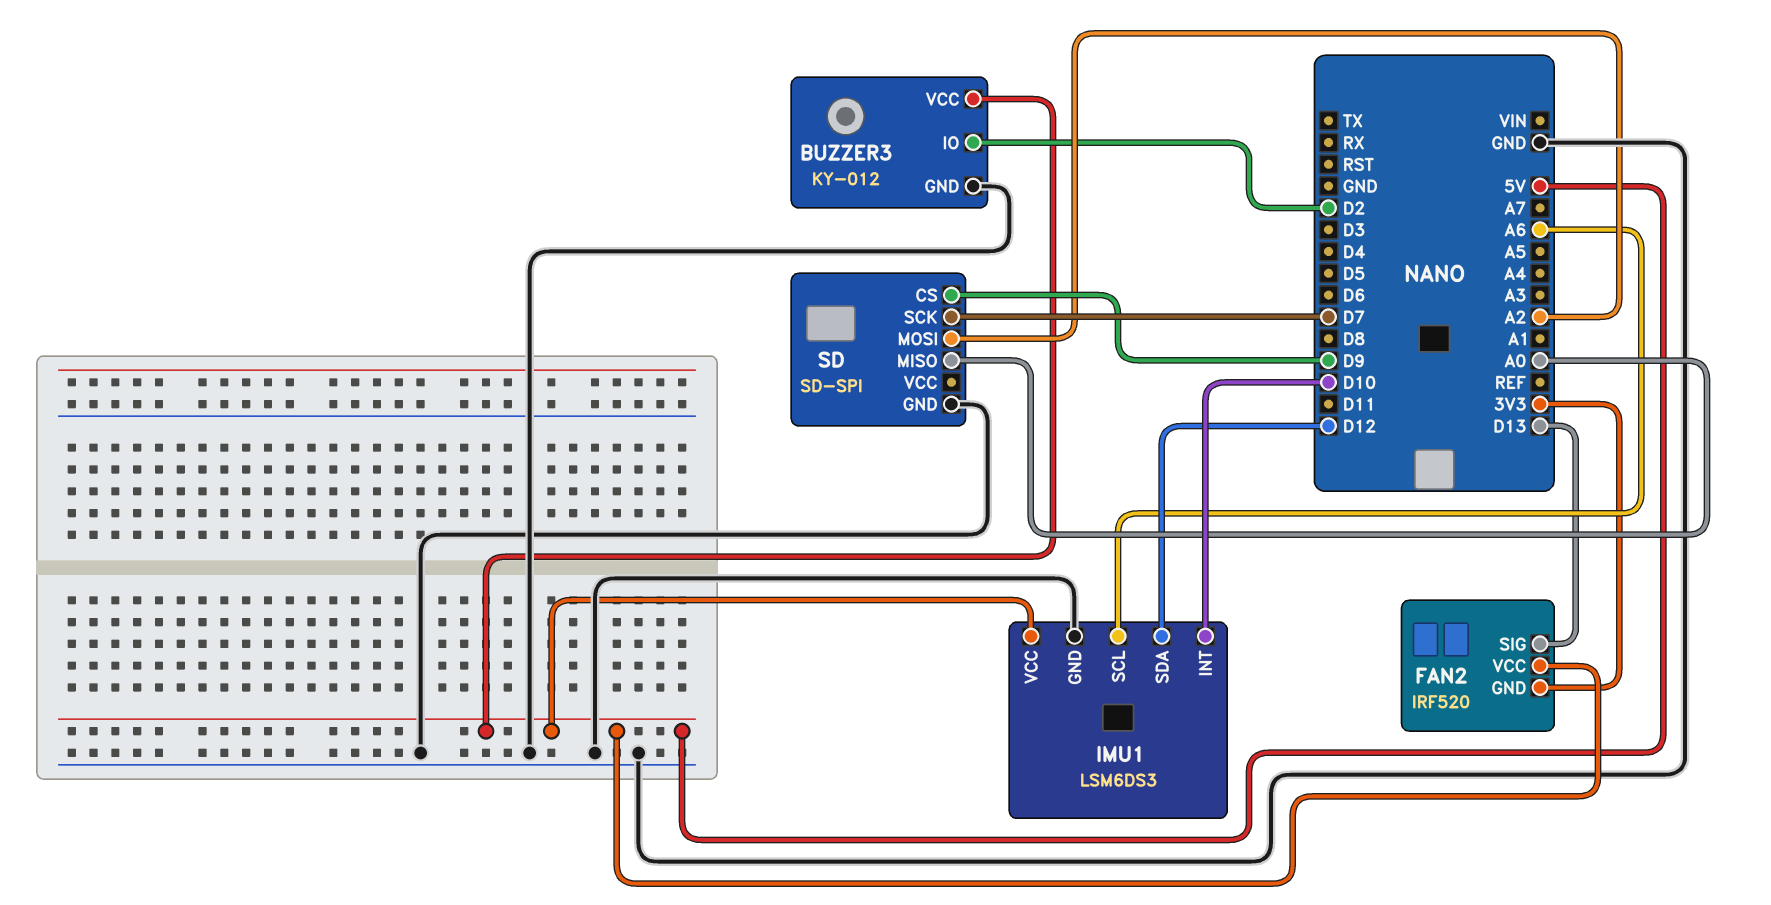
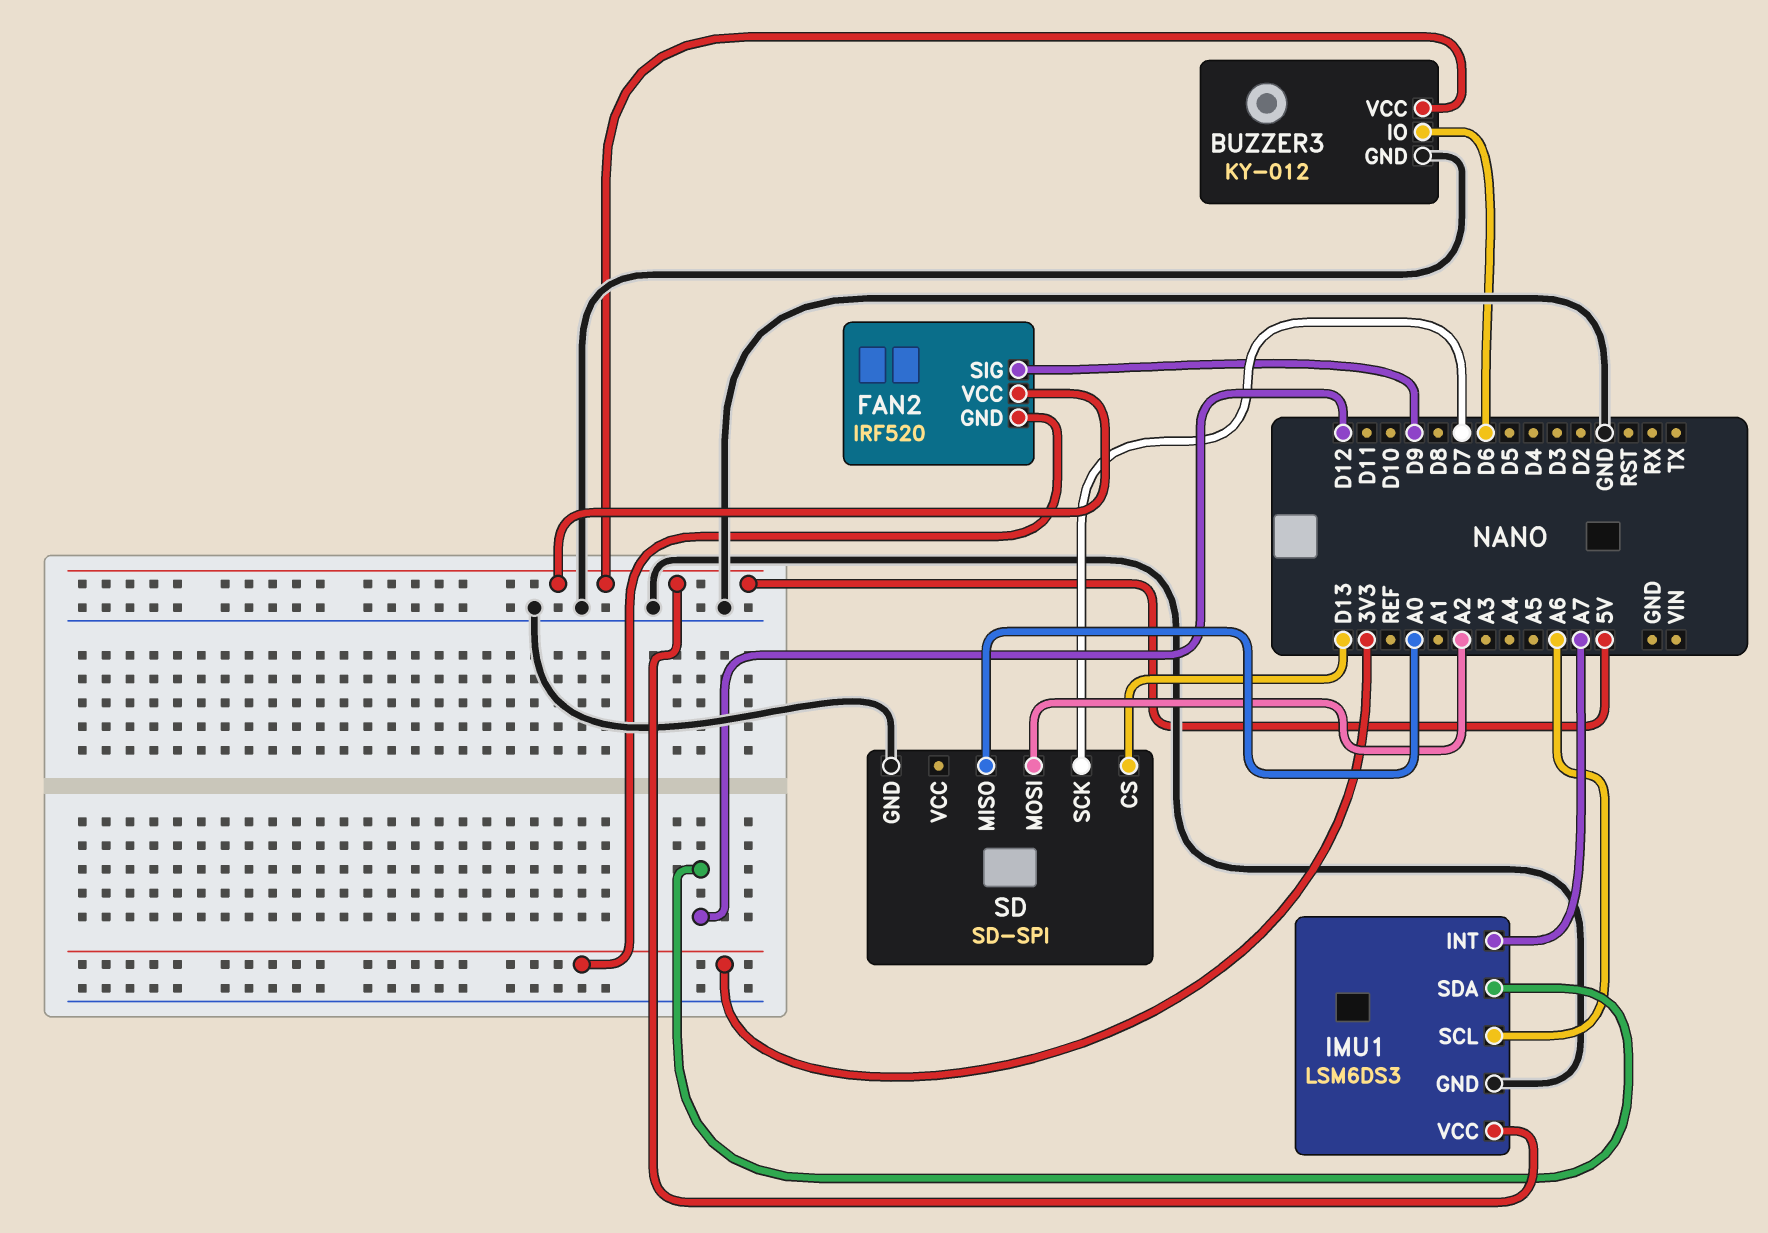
BUZZER3 pin IO: D2 -> D6
FAN2 pin SIG: D13 -> D9
IMU1 pin INT: D10 -> A7
SD pin CS: D9 -> D13

